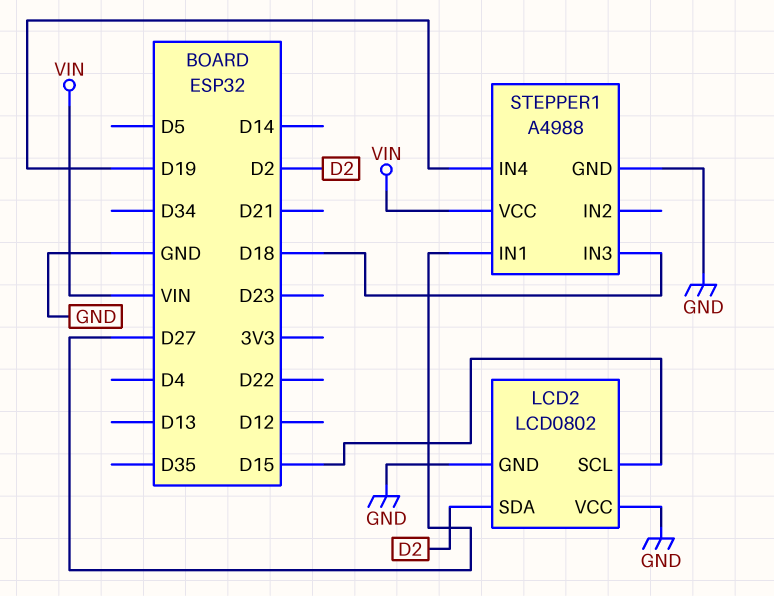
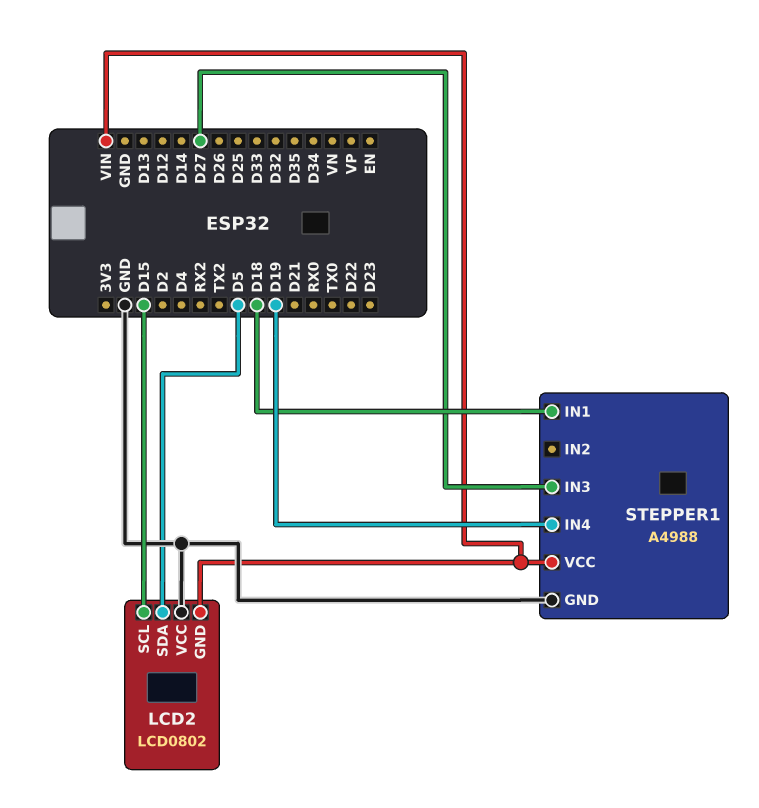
LCD2 pin GND: GND -> VIN
LCD2 pin SDA: D2 -> D5
STEPPER1 pin IN1: D27 -> D18
STEPPER1 pin IN3: D18 -> D27

